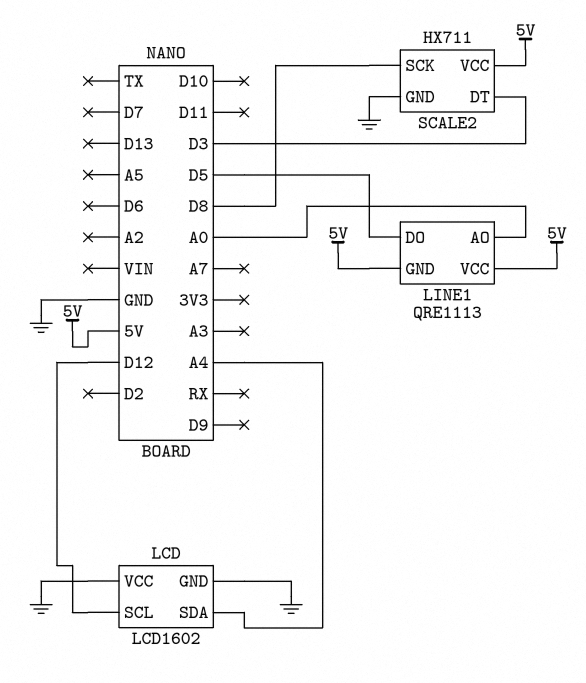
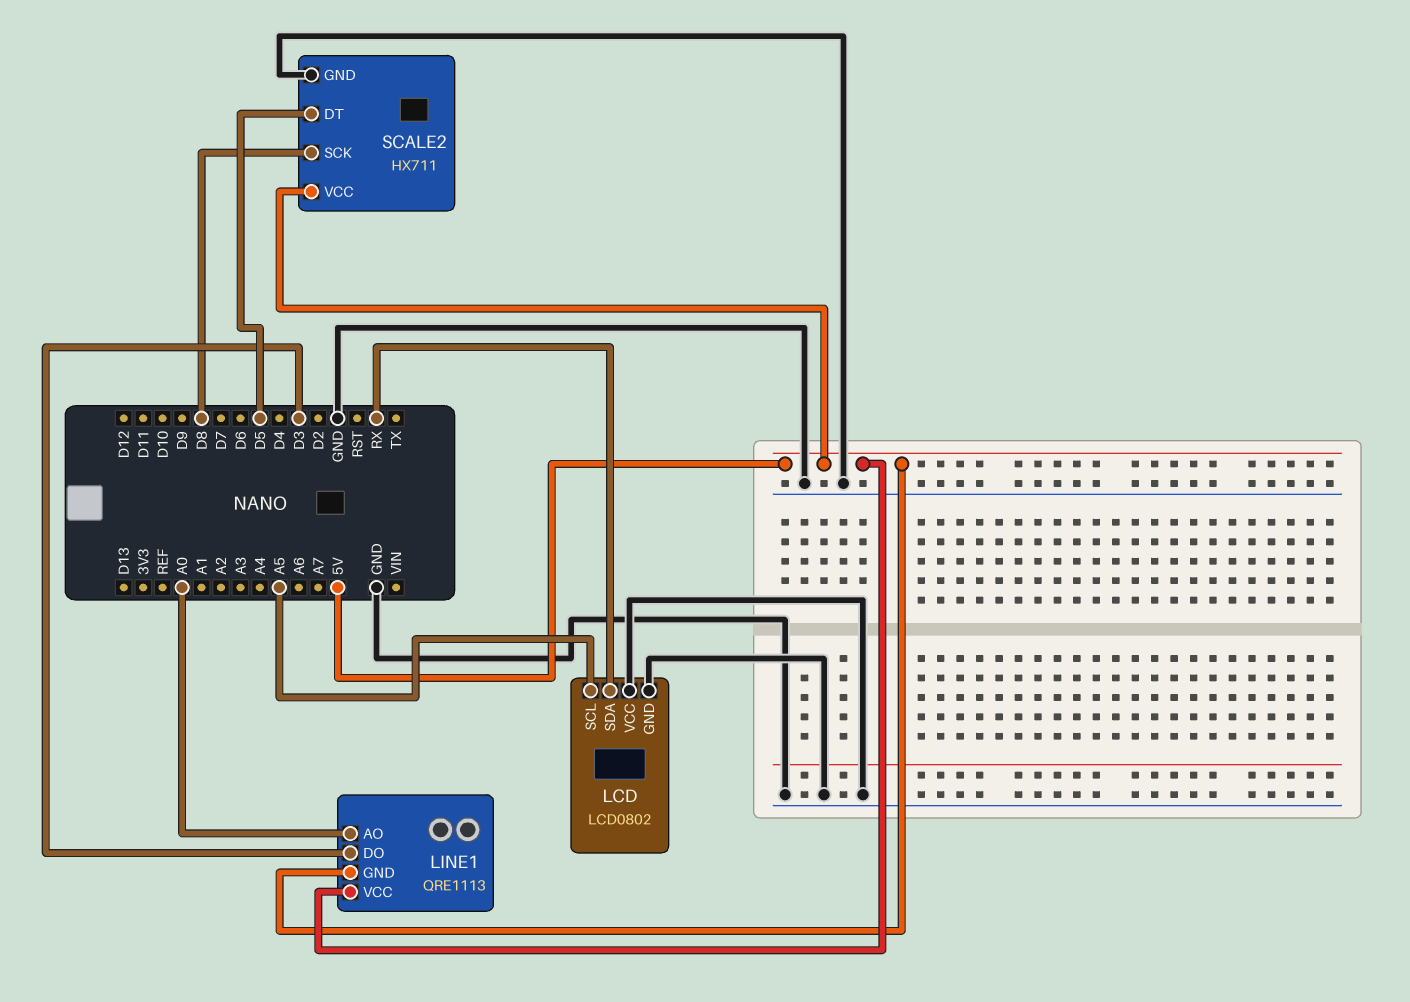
LCD: LCD1602 -> LCD0802
LCD pin SCL: D12 -> A5
LCD pin SDA: A4 -> RX
LINE1 pin DO: D5 -> D3
SCALE2 pin DT: D3 -> D5

